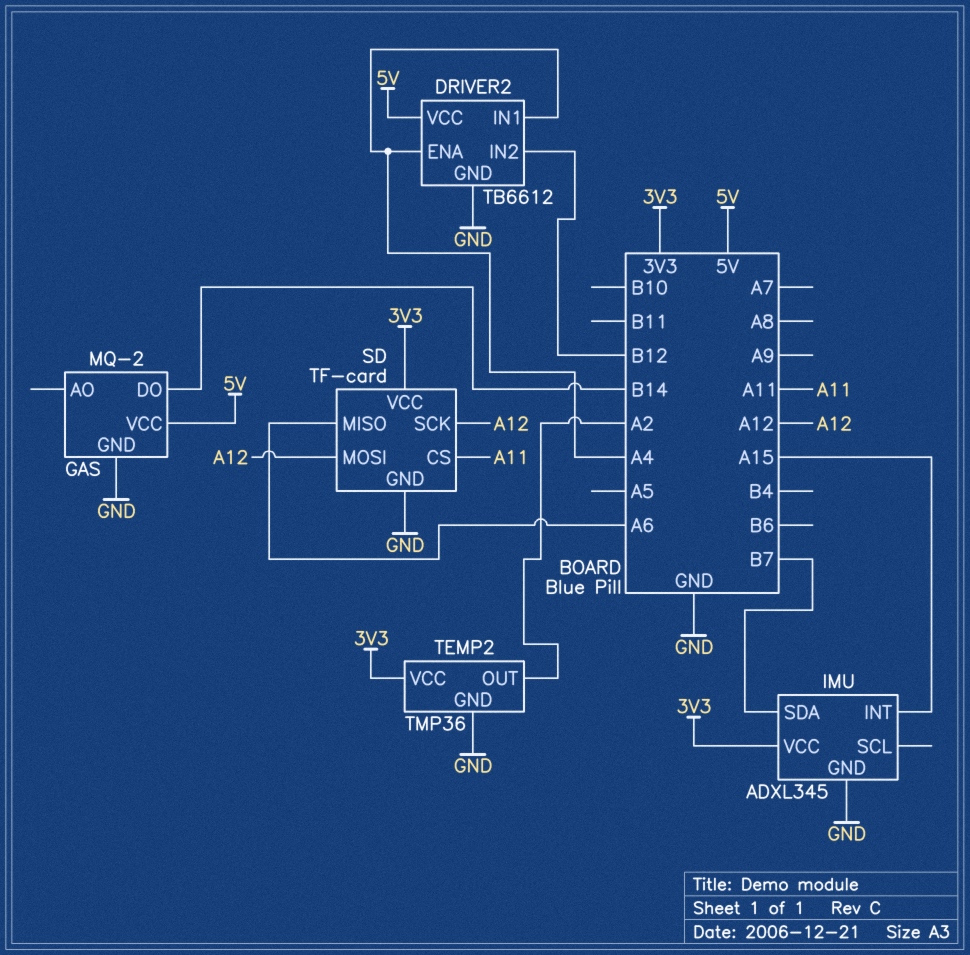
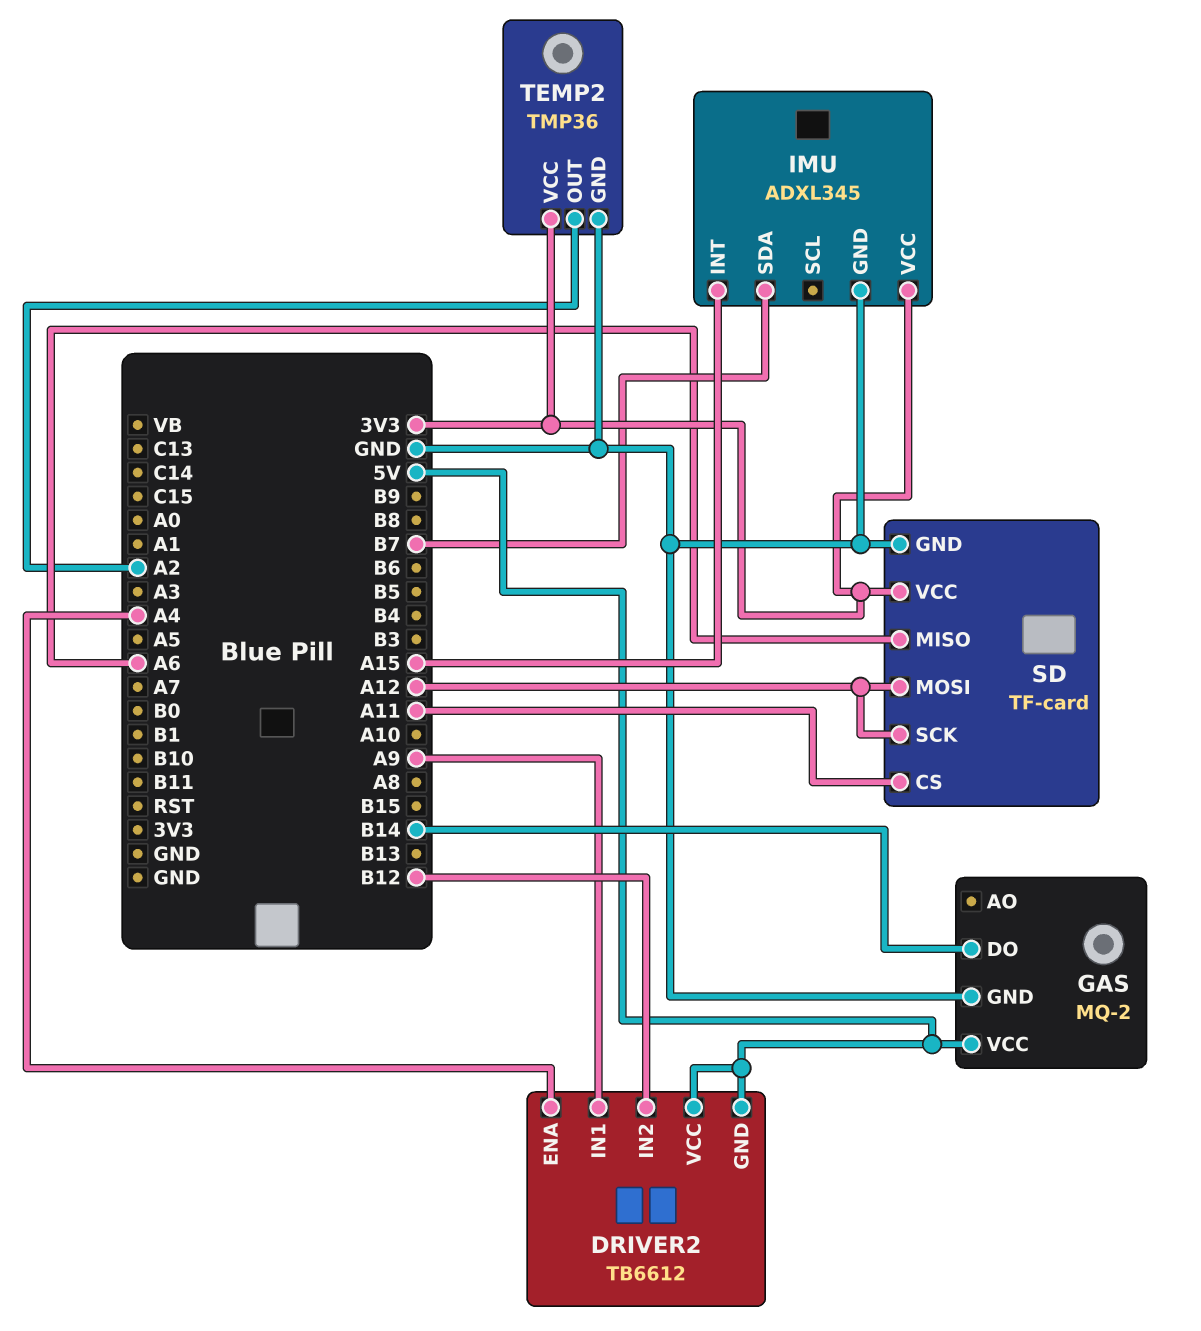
DRIVER2 pin GND: GND -> 5V
DRIVER2 pin IN1: A4 -> A9

